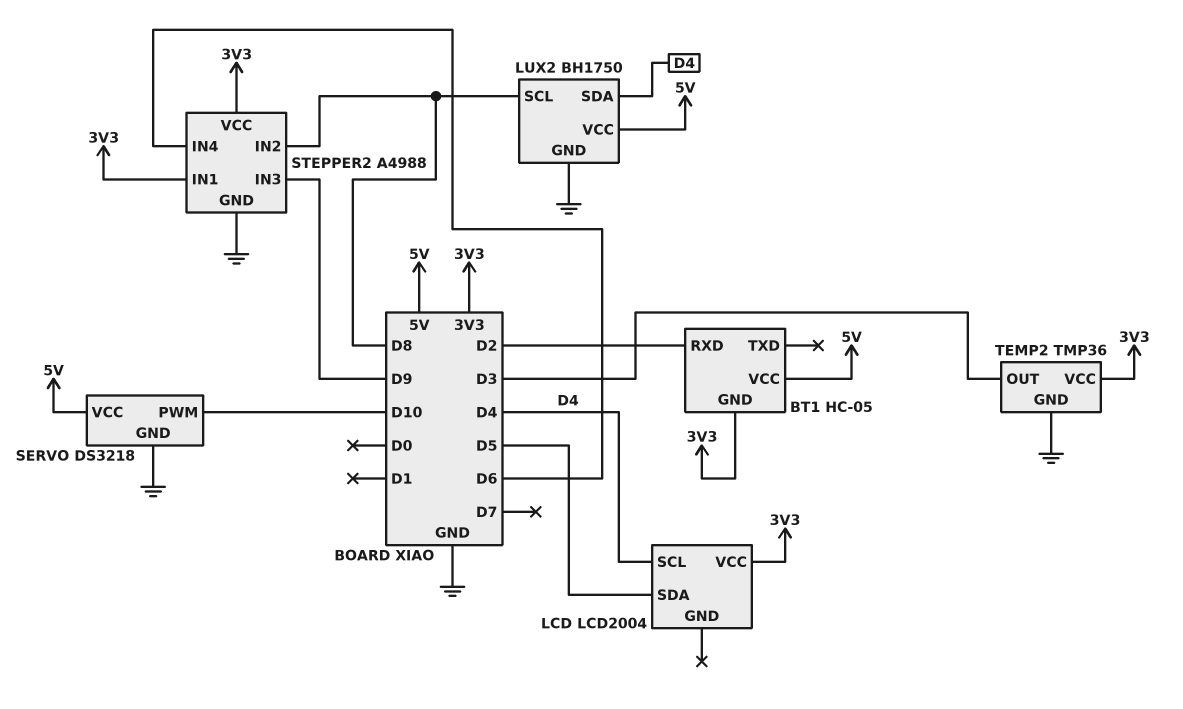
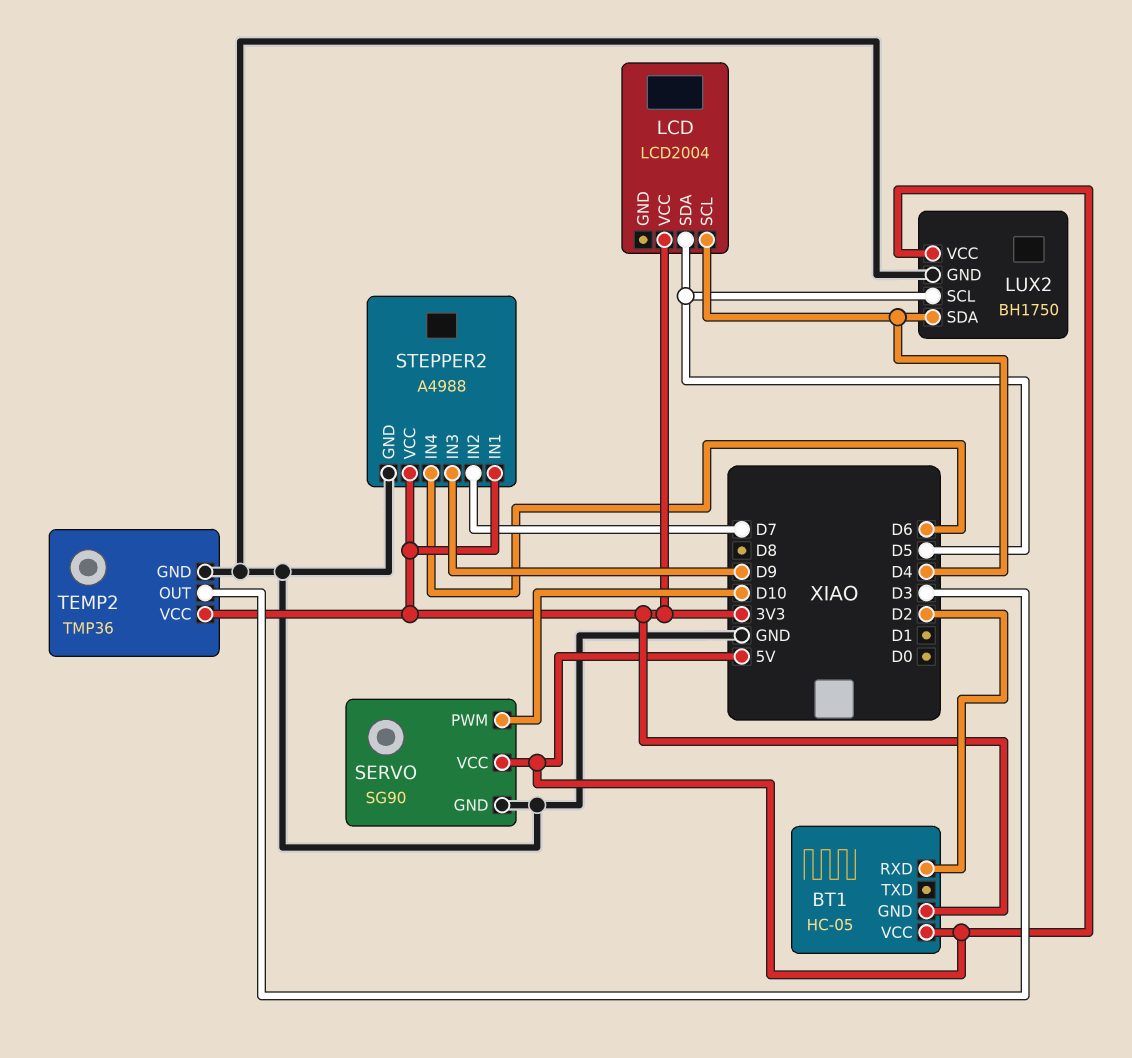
LUX2 pin SCL: D8 -> D5
SERVO: DS3218 -> SG90
STEPPER2 pin IN2: D8 -> D7

